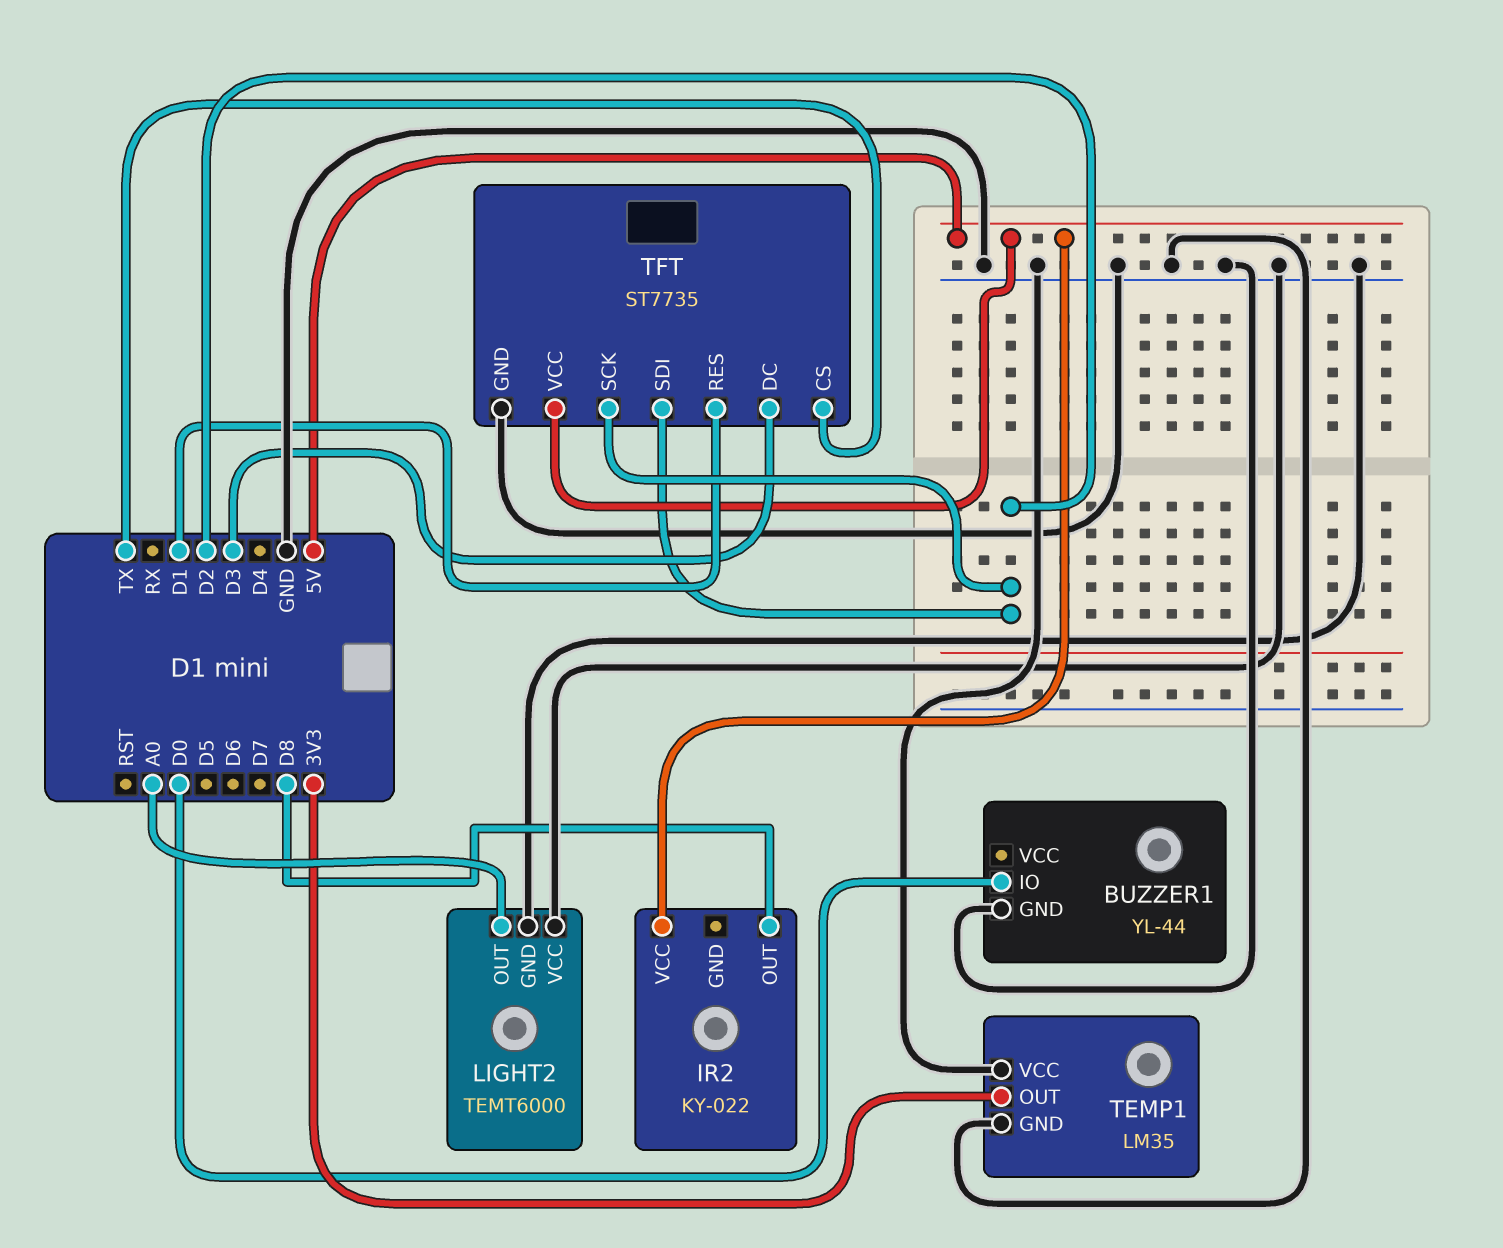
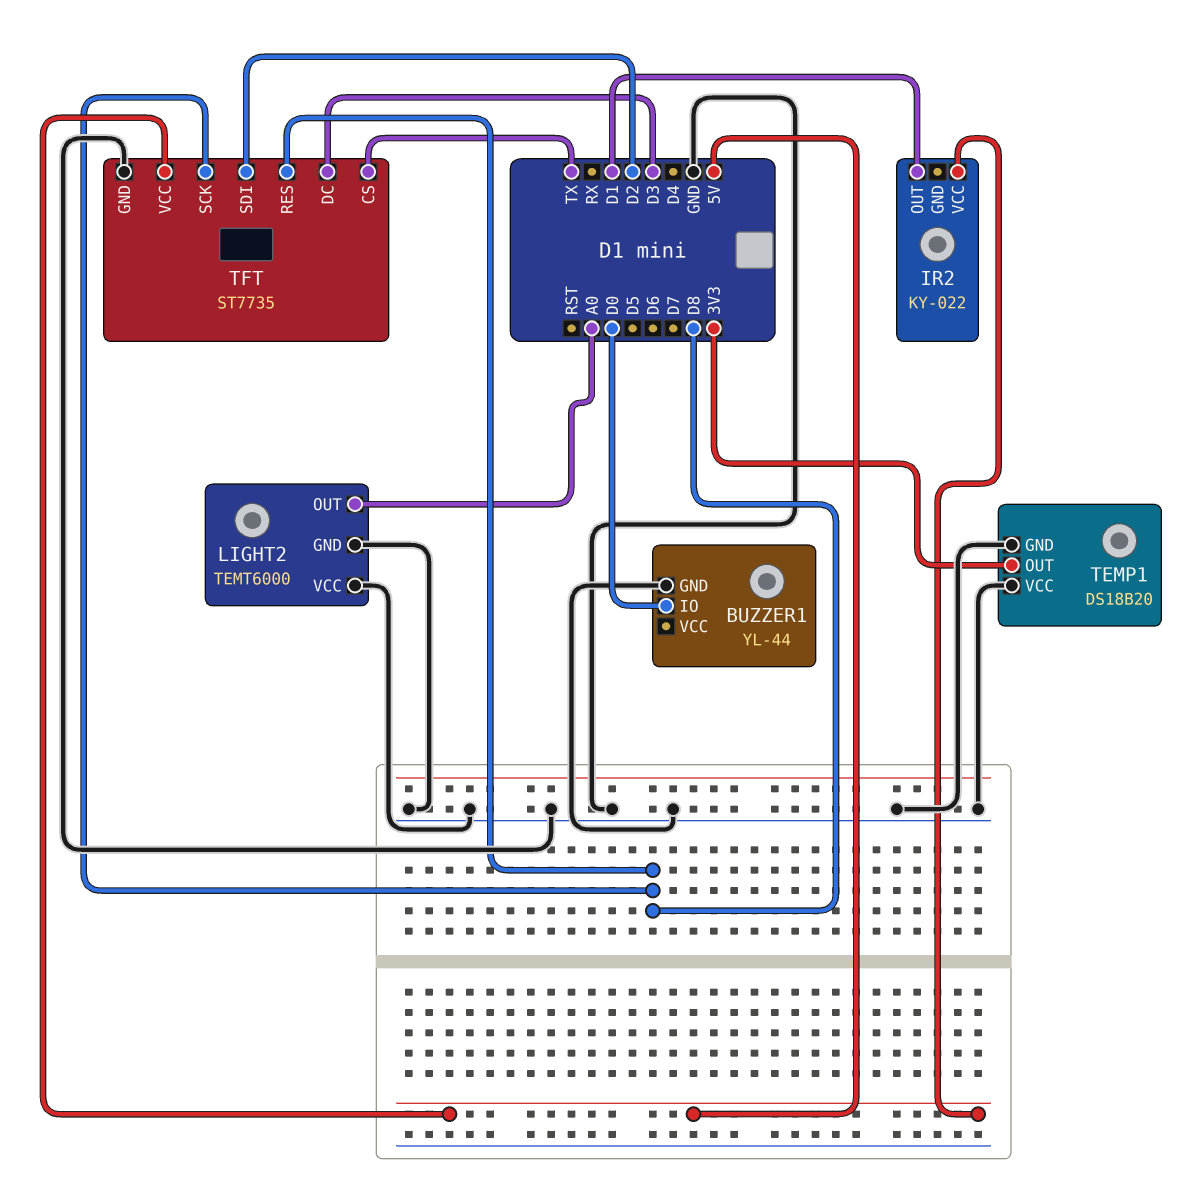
IR2 pin OUT: D8 -> D1
TEMP1: LM35 -> DS18B20
TFT pin RES: D1 -> D8
TFT pin SCK: D2 -> D8

